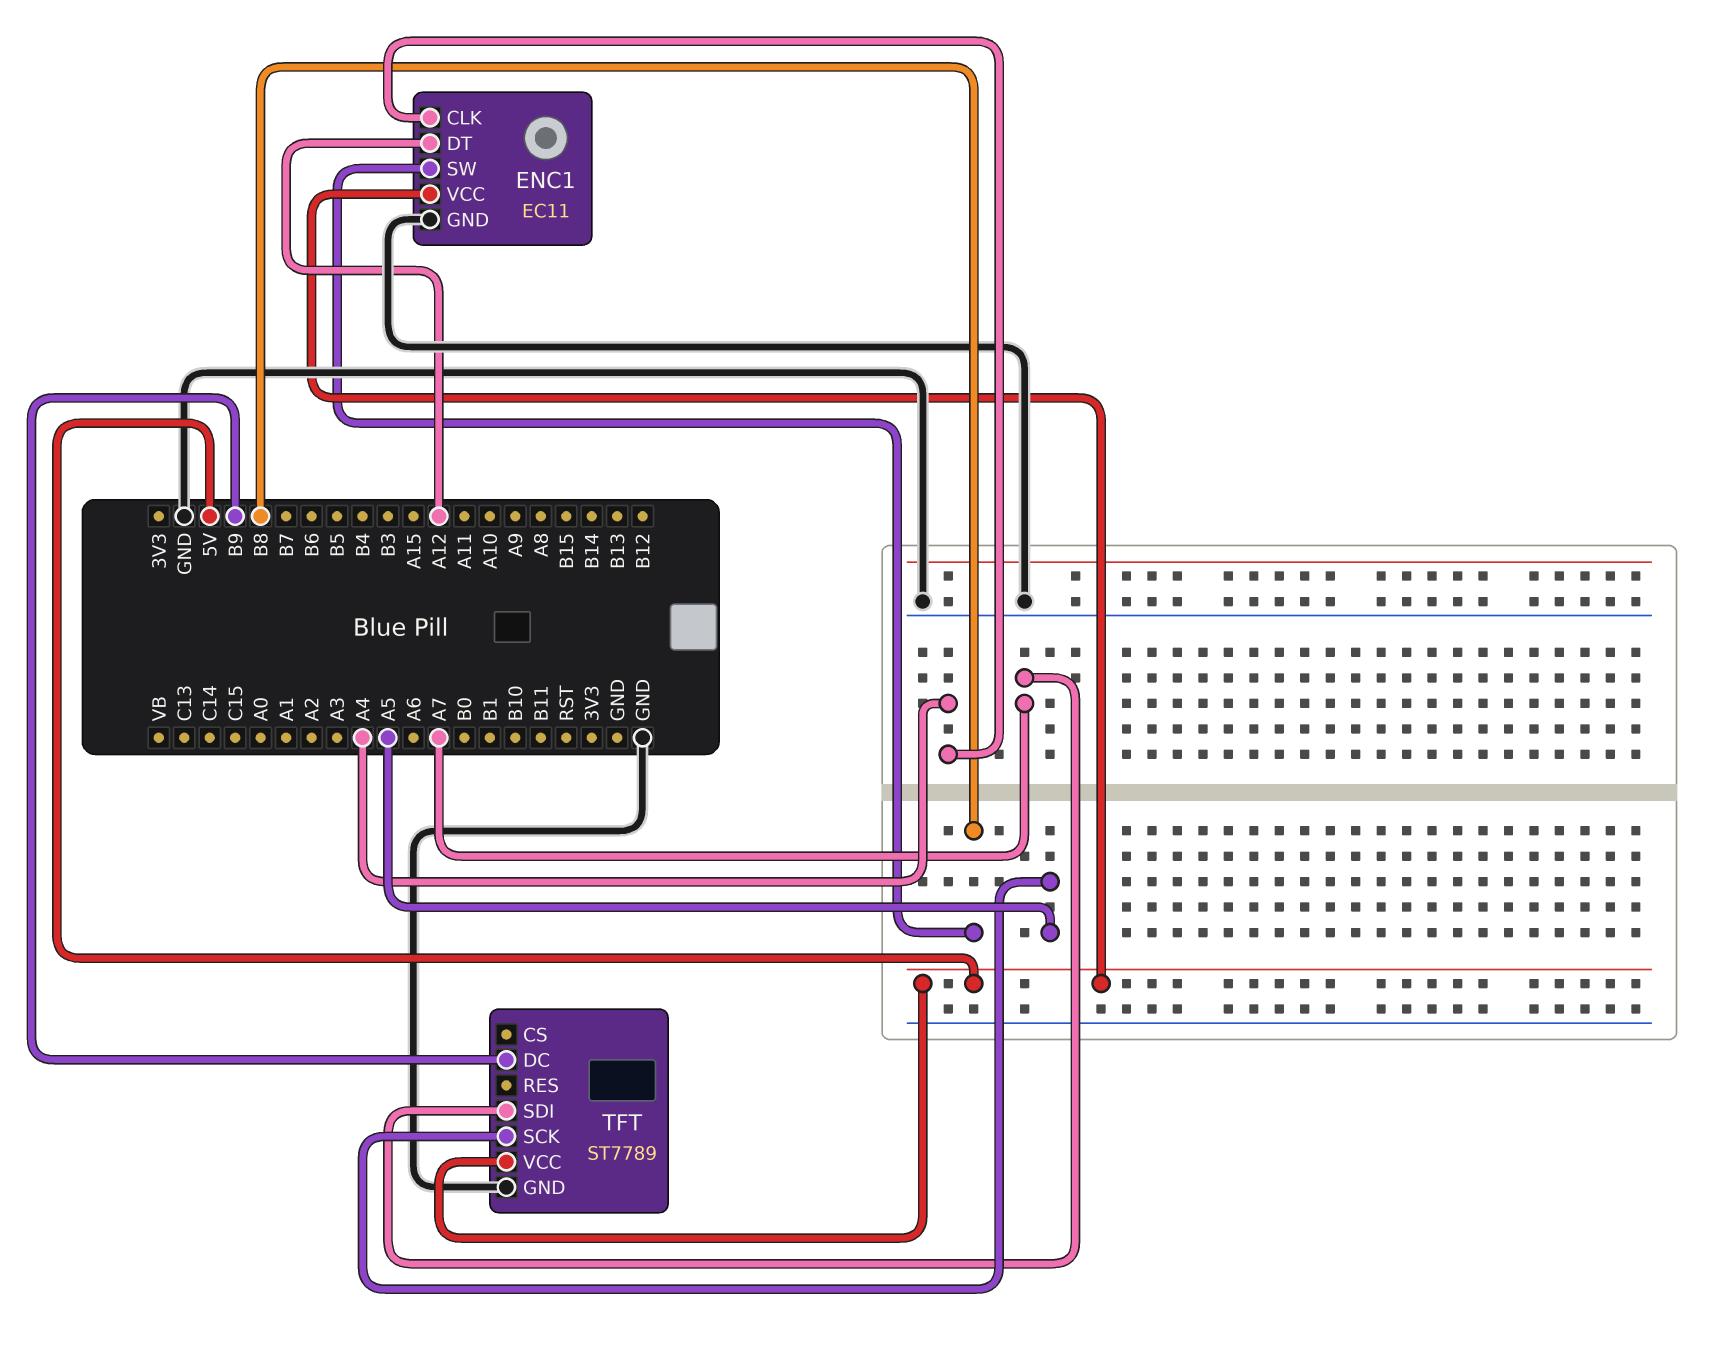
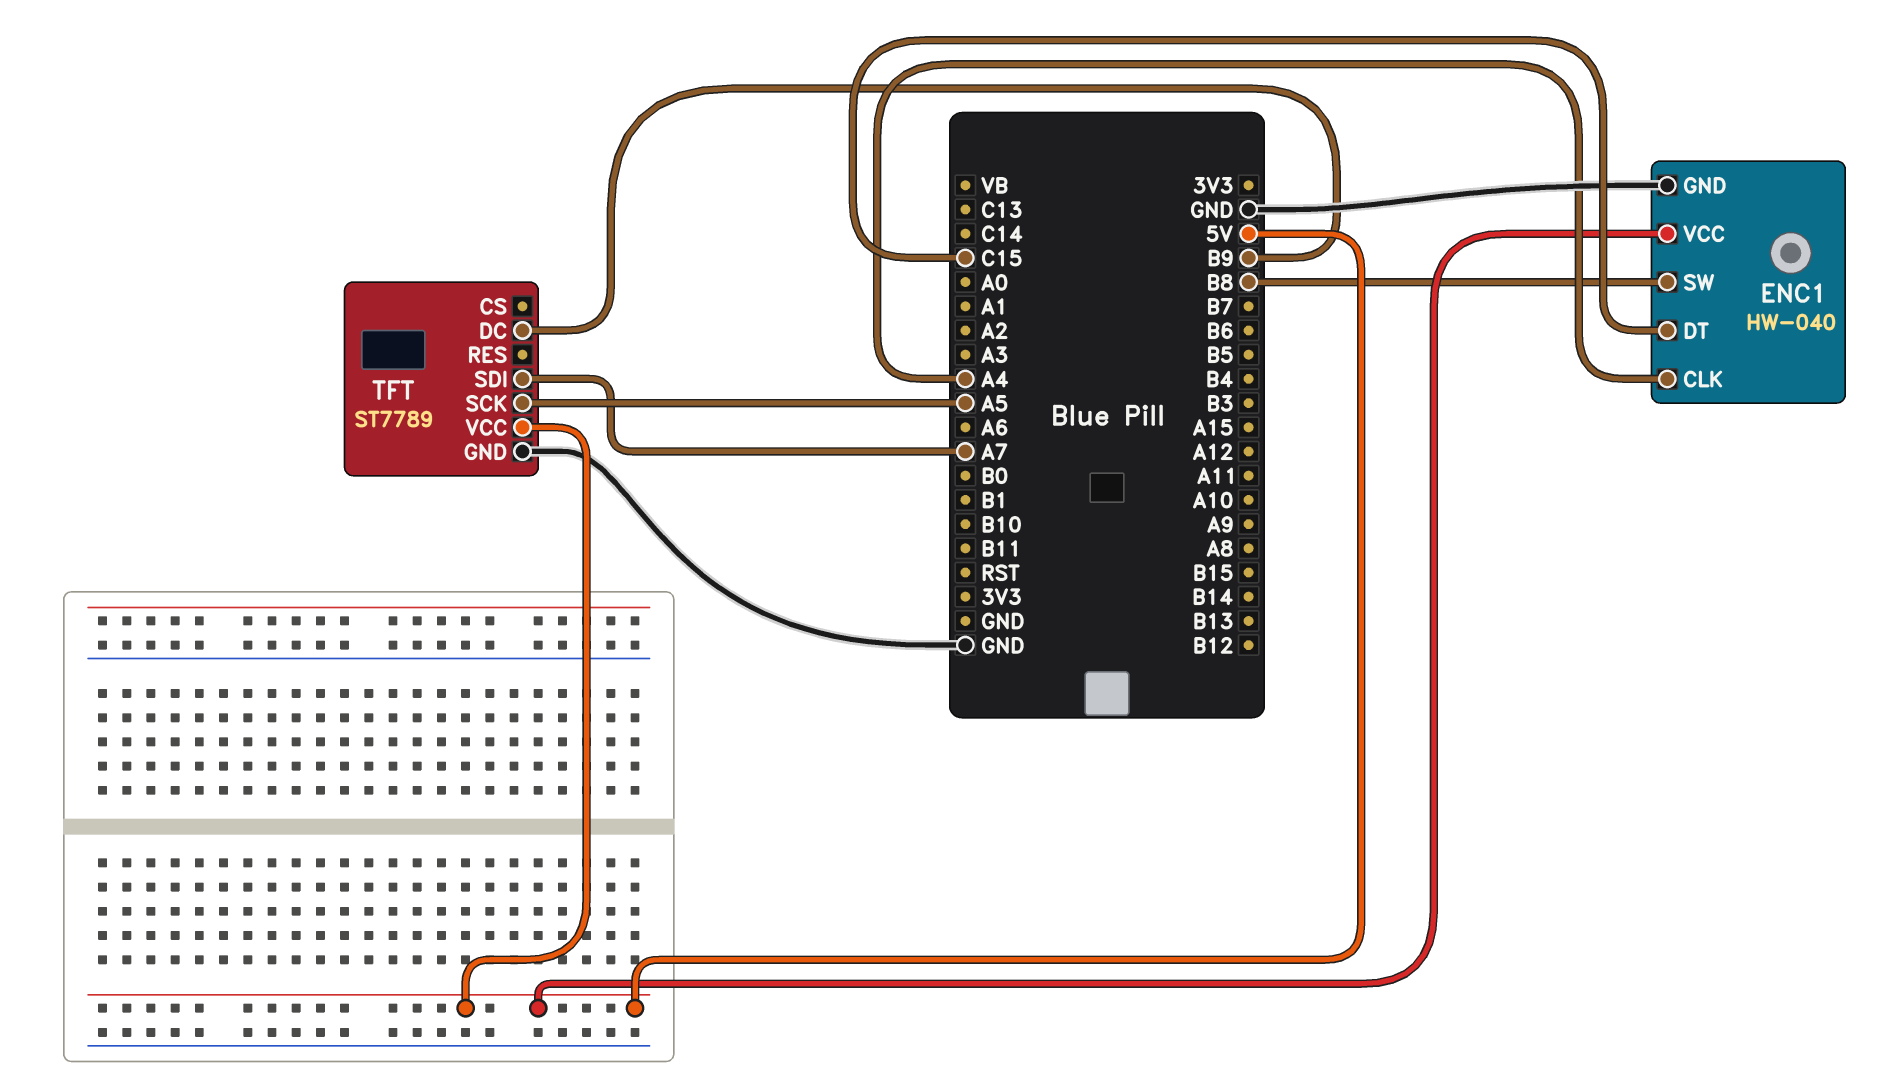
ENC1: EC11 -> HW-040
ENC1 pin DT: A12 -> C15

